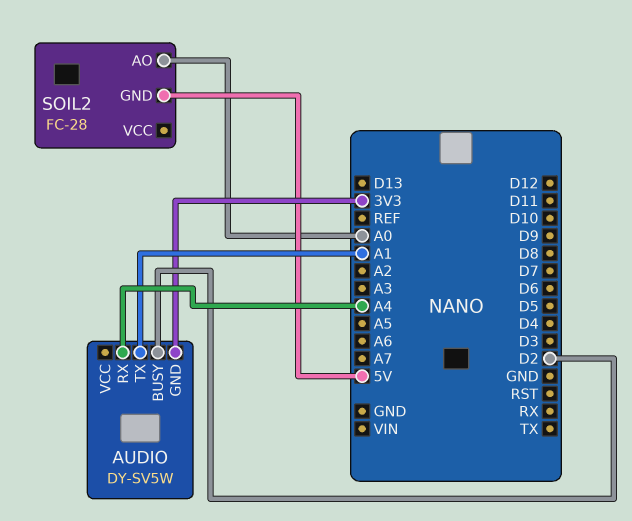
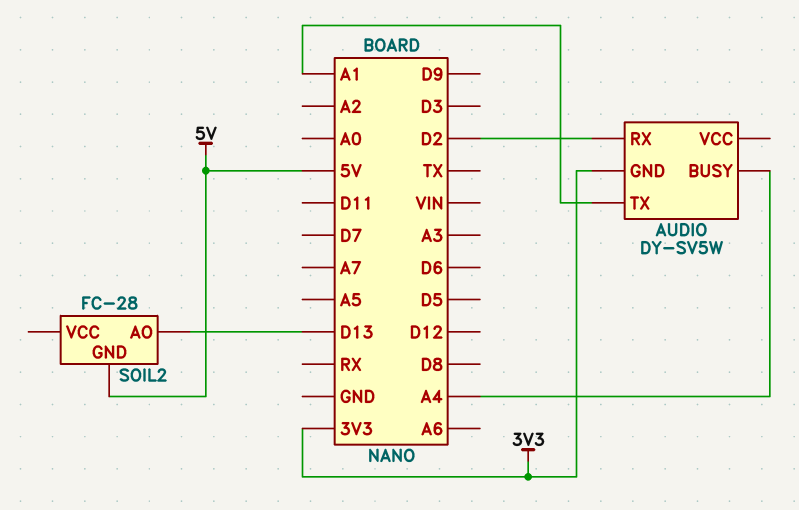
AUDIO pin BUSY: D2 -> A4
AUDIO pin RX: A4 -> D2
SOIL2 pin AO: A0 -> D13

